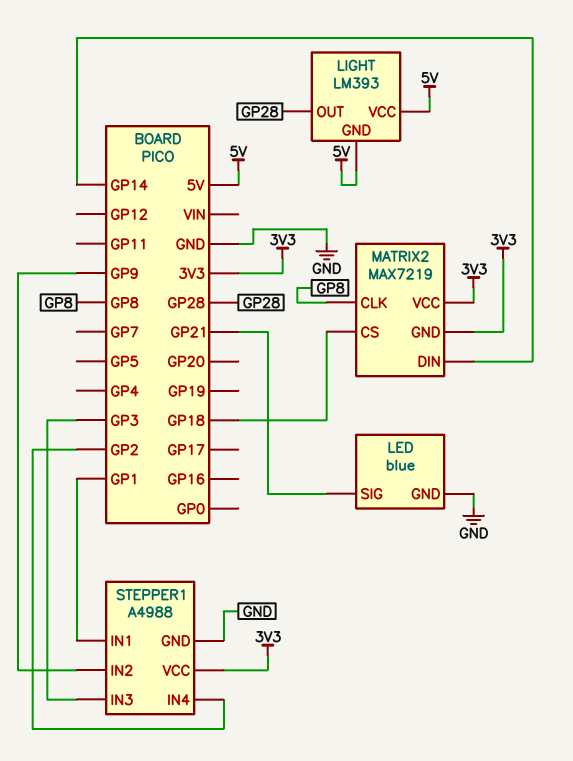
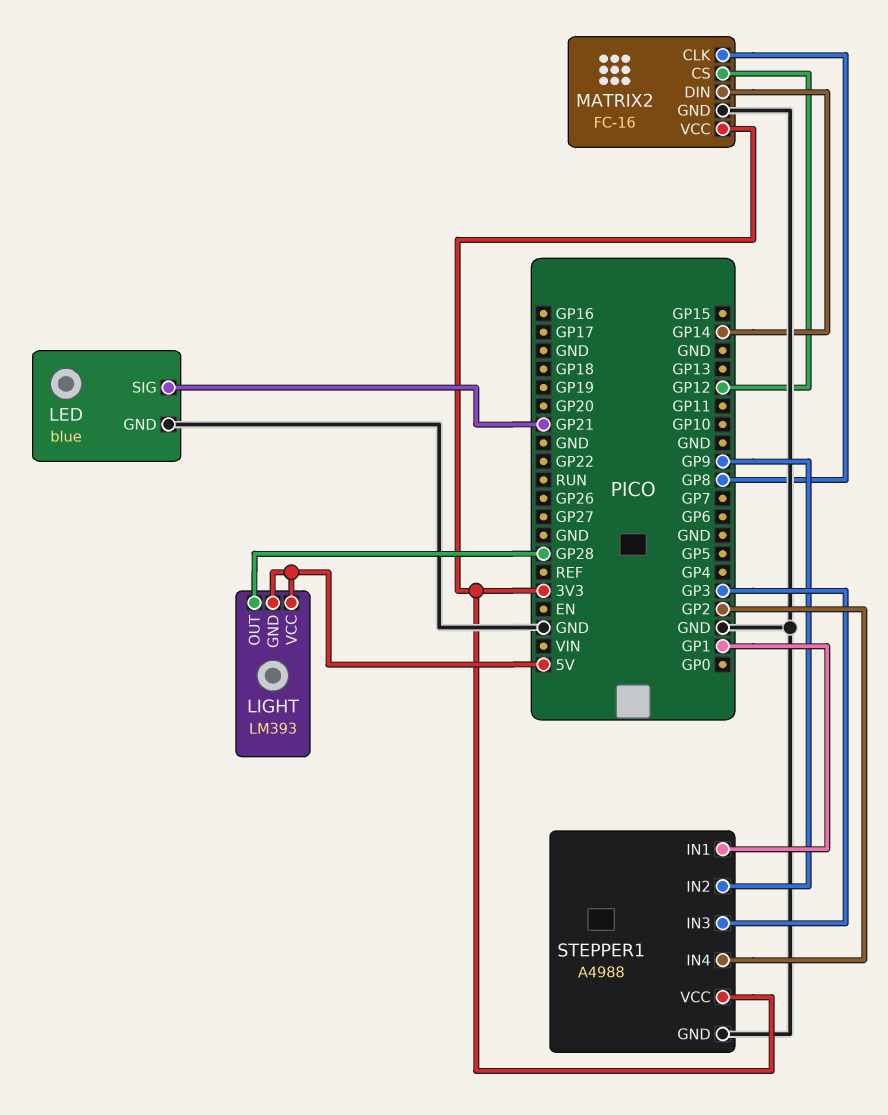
MATRIX2: MAX7219 -> FC-16
MATRIX2 pin CS: GP18 -> GP12
MATRIX2 pin GND: 3V3 -> GND

